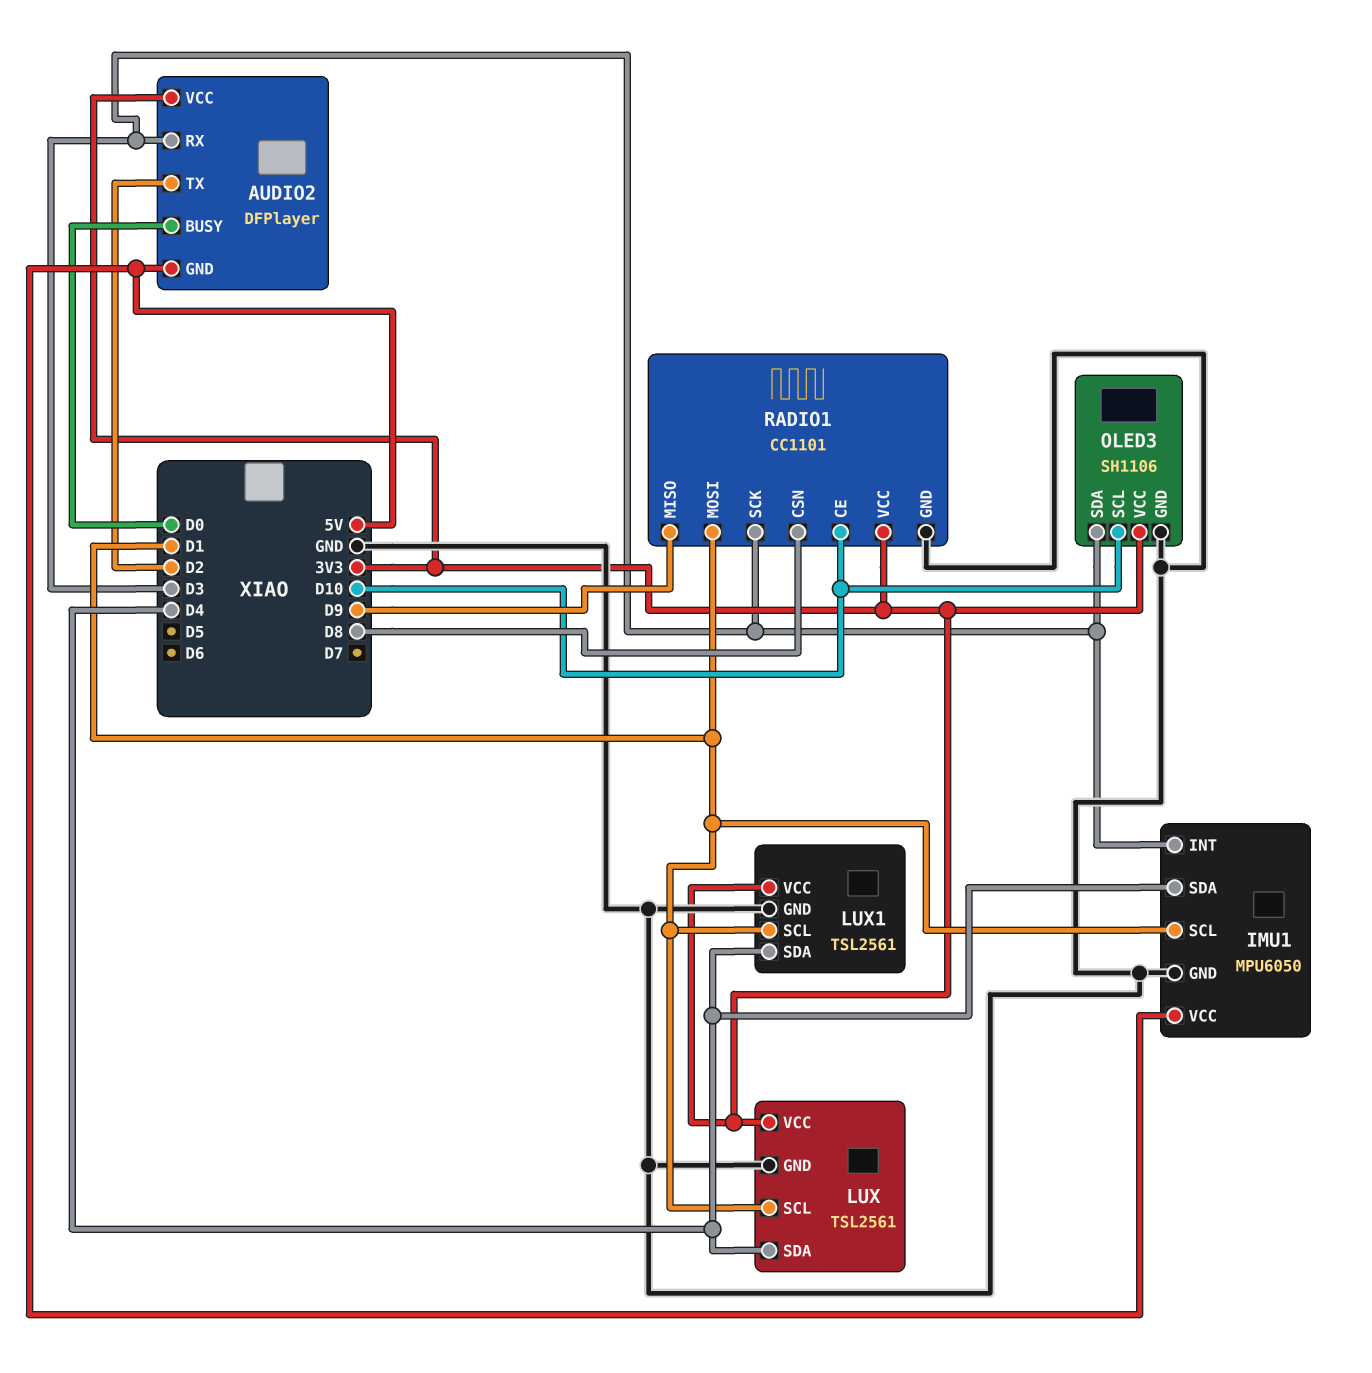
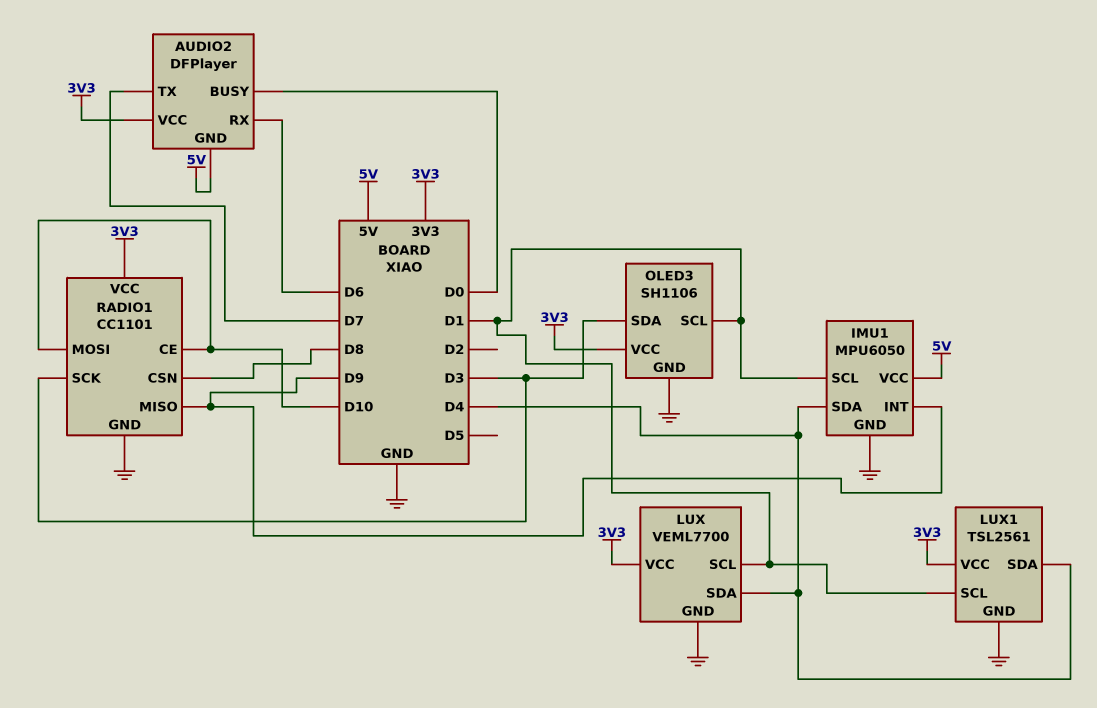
AUDIO2 pin RX: D3 -> D6
AUDIO2 pin TX: D2 -> D7
IMU1 pin INT: D3 -> D9
LUX: TSL2561 -> VEML7700
OLED3 pin SCL: D10 -> D1
RADIO1 pin MOSI: D1 -> D10

